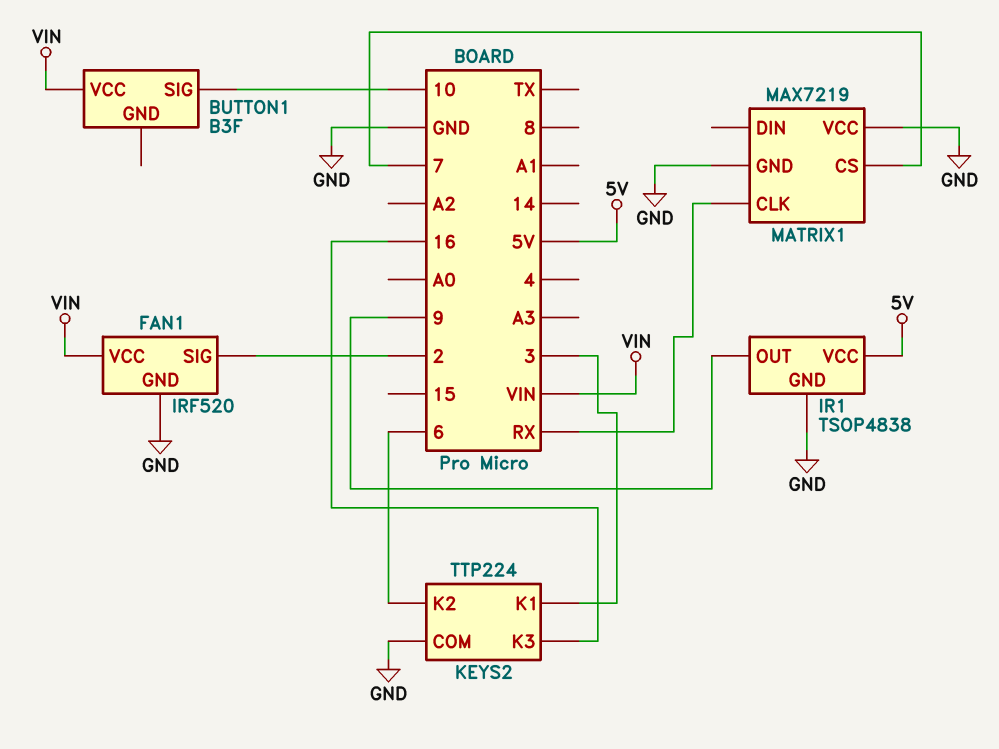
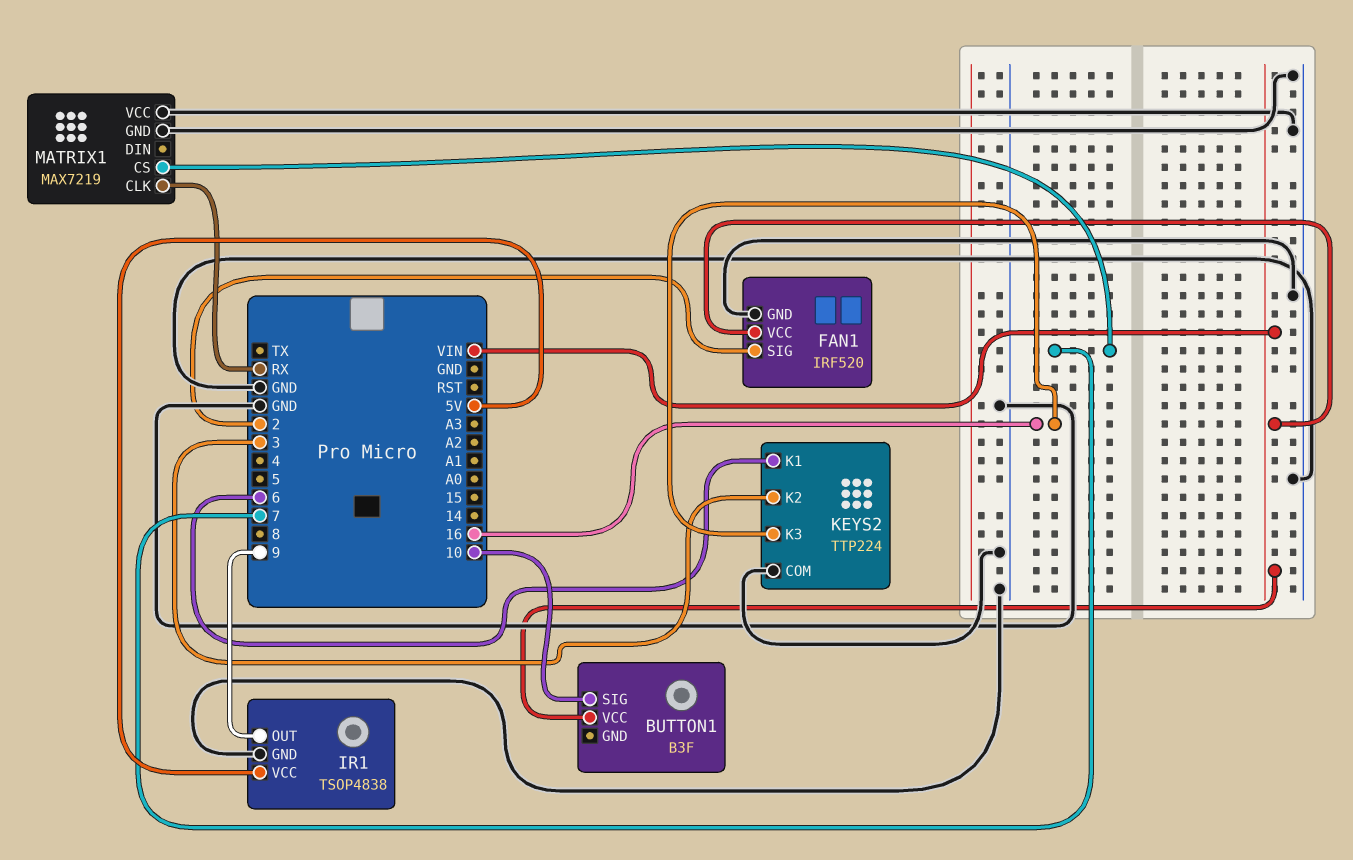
KEYS2 pin K1: 3 -> 6
KEYS2 pin K2: 6 -> 3

